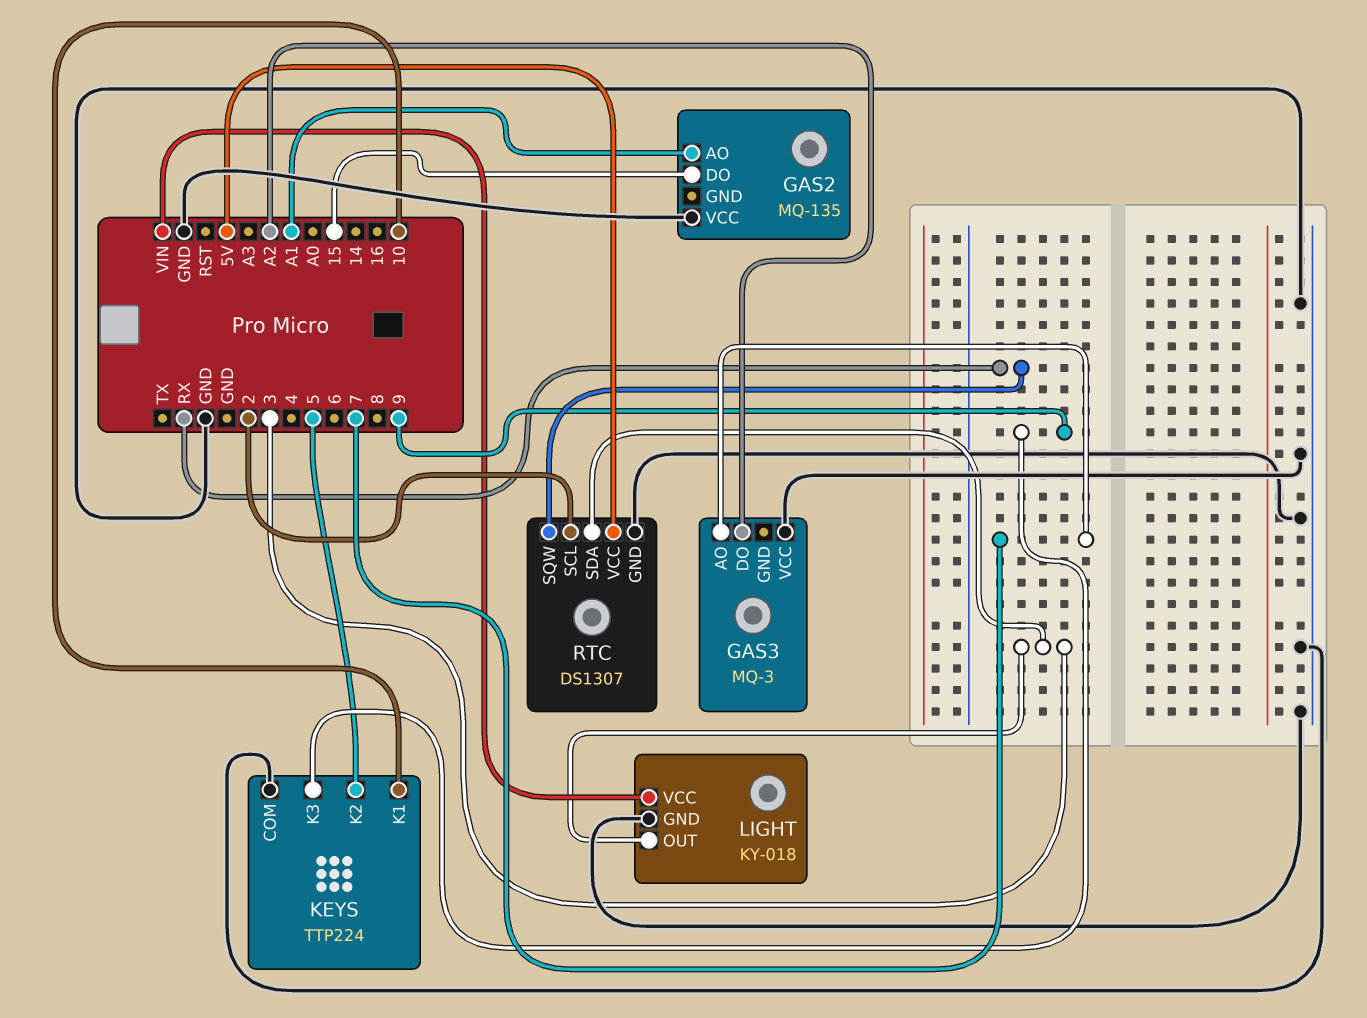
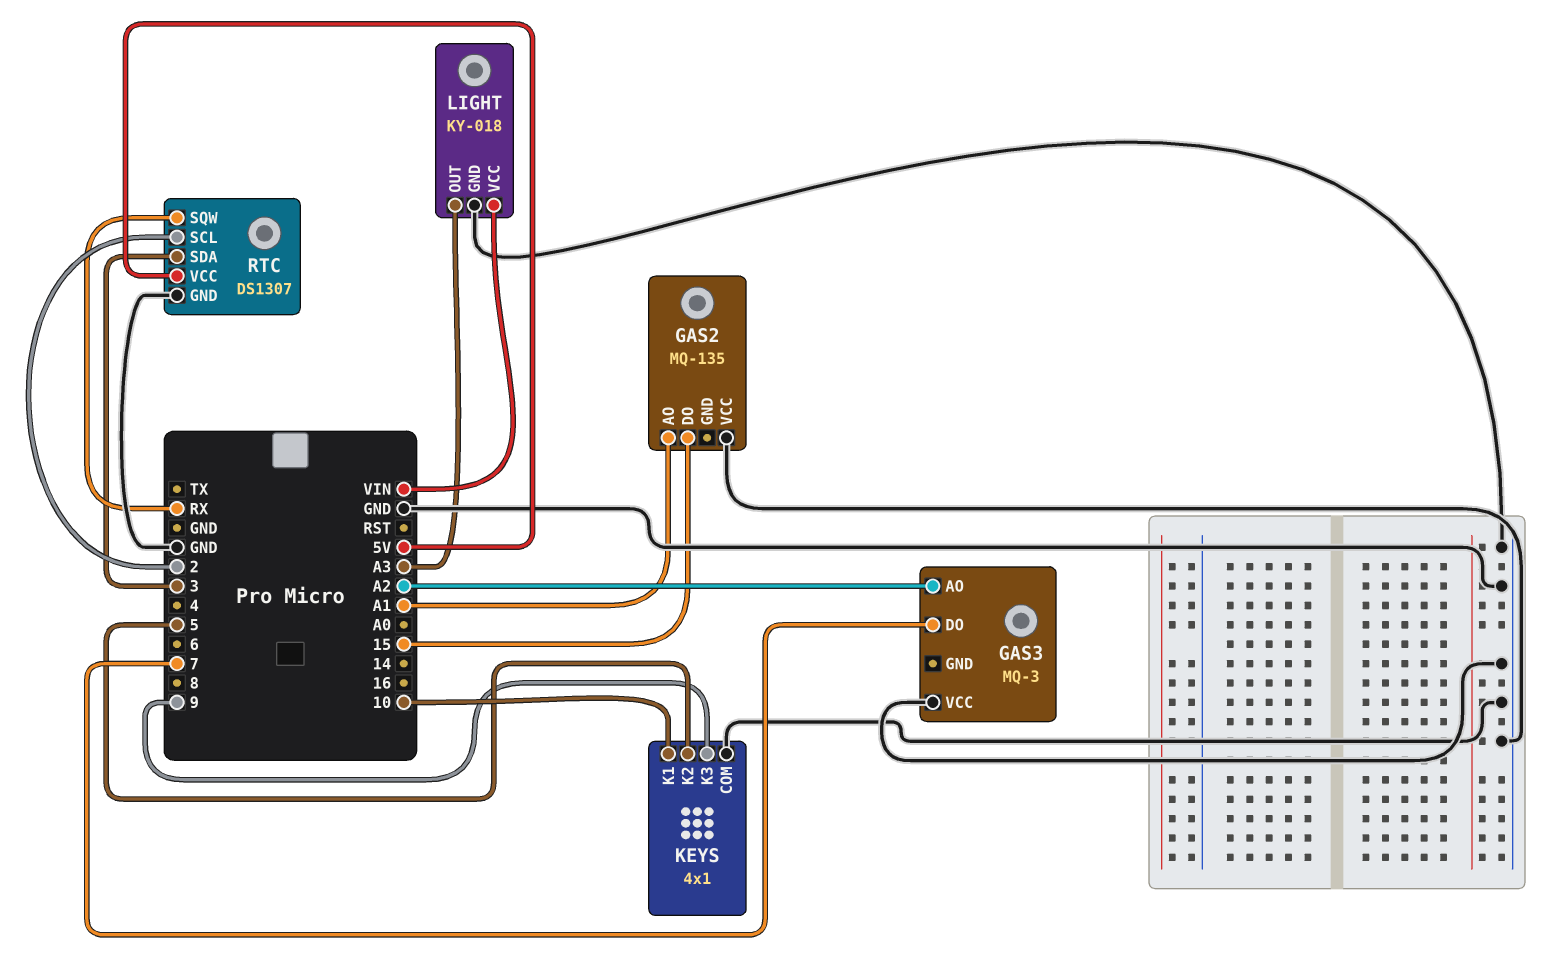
GAS3 pin AO: 7 -> A2
GAS3 pin DO: A2 -> 7
KEYS: TTP224 -> 4x1
LIGHT pin OUT: 3 -> A3

